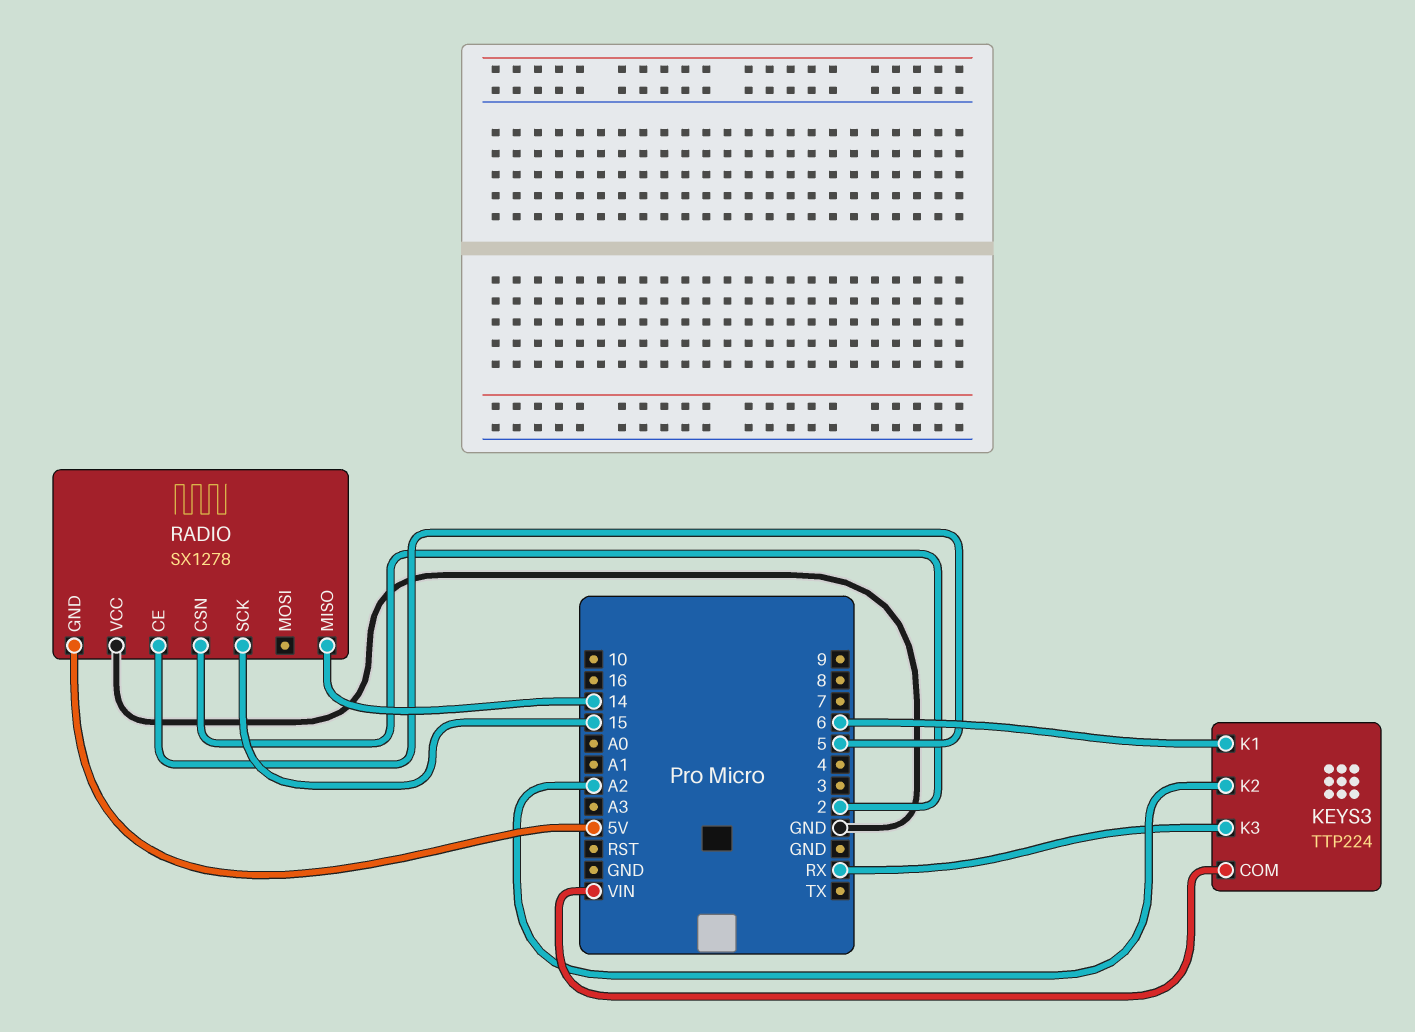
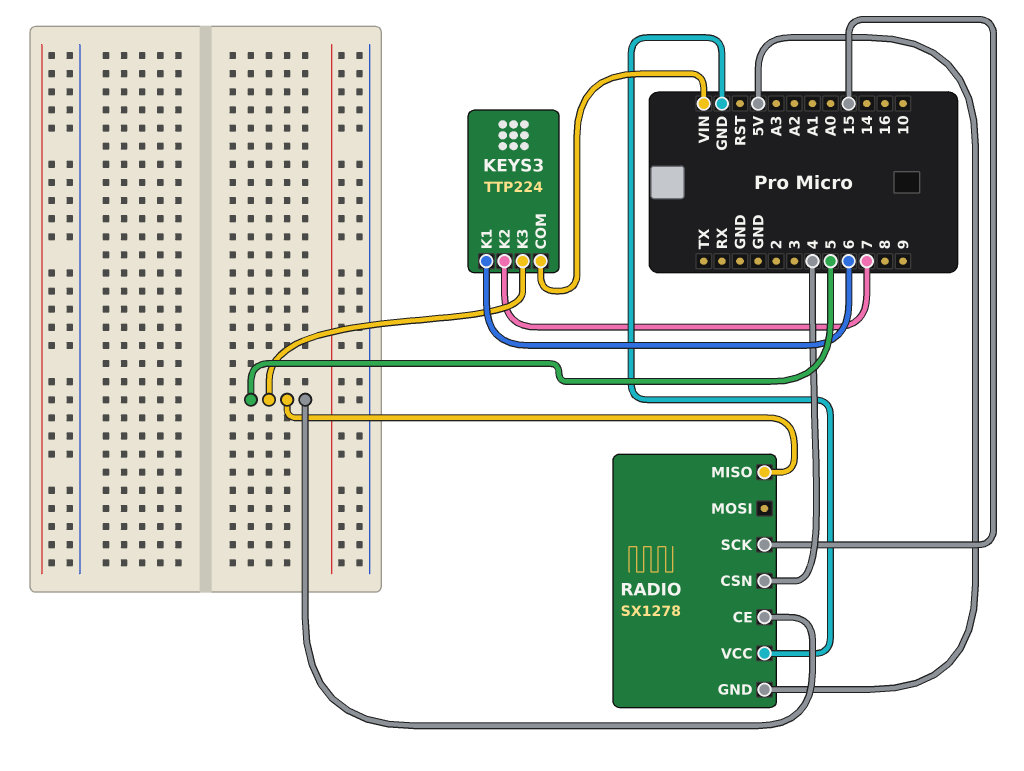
KEYS3 pin K2: A2 -> 7
KEYS3 pin K3: RX -> 5
RADIO pin CSN: 2 -> 4
RADIO pin MISO: 14 -> 5

